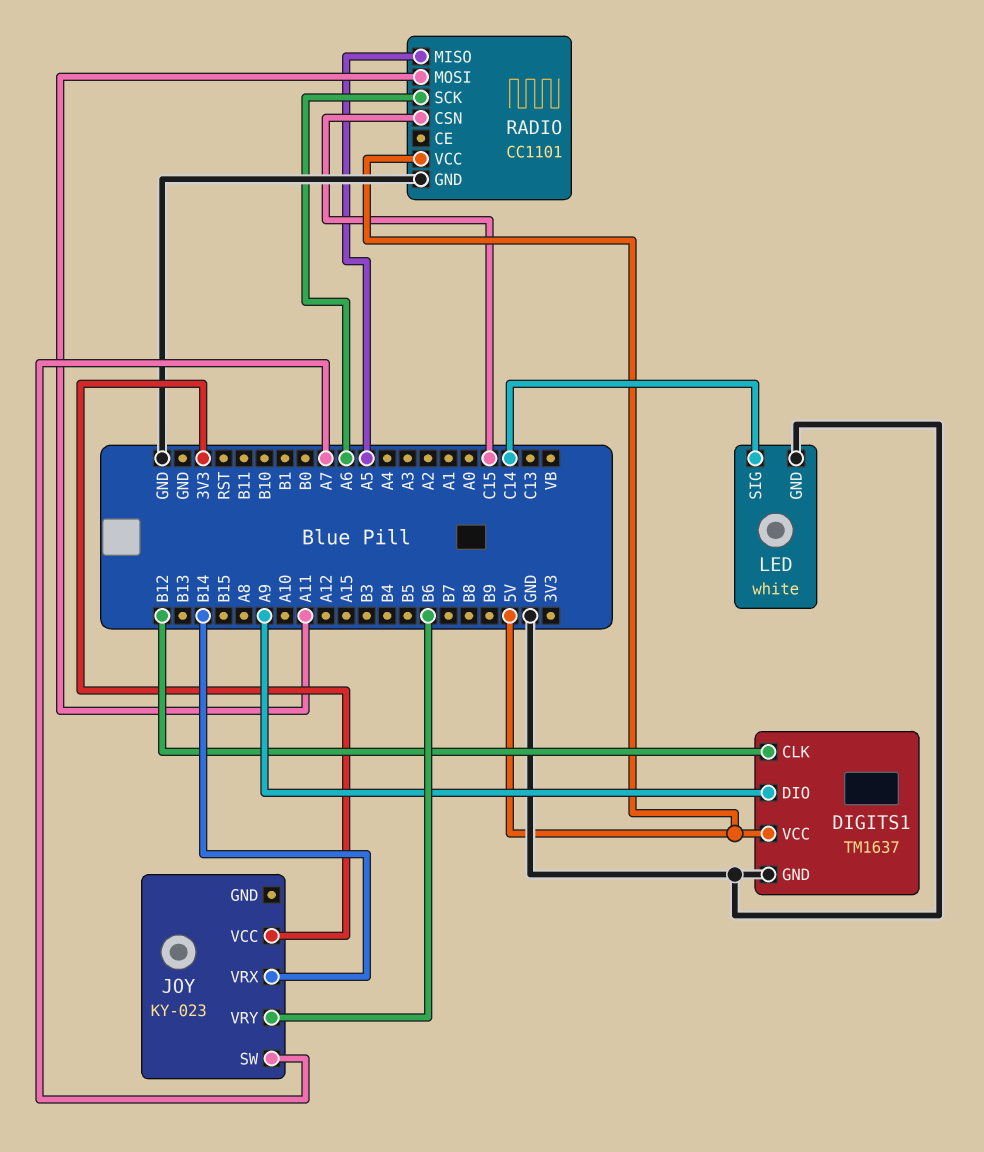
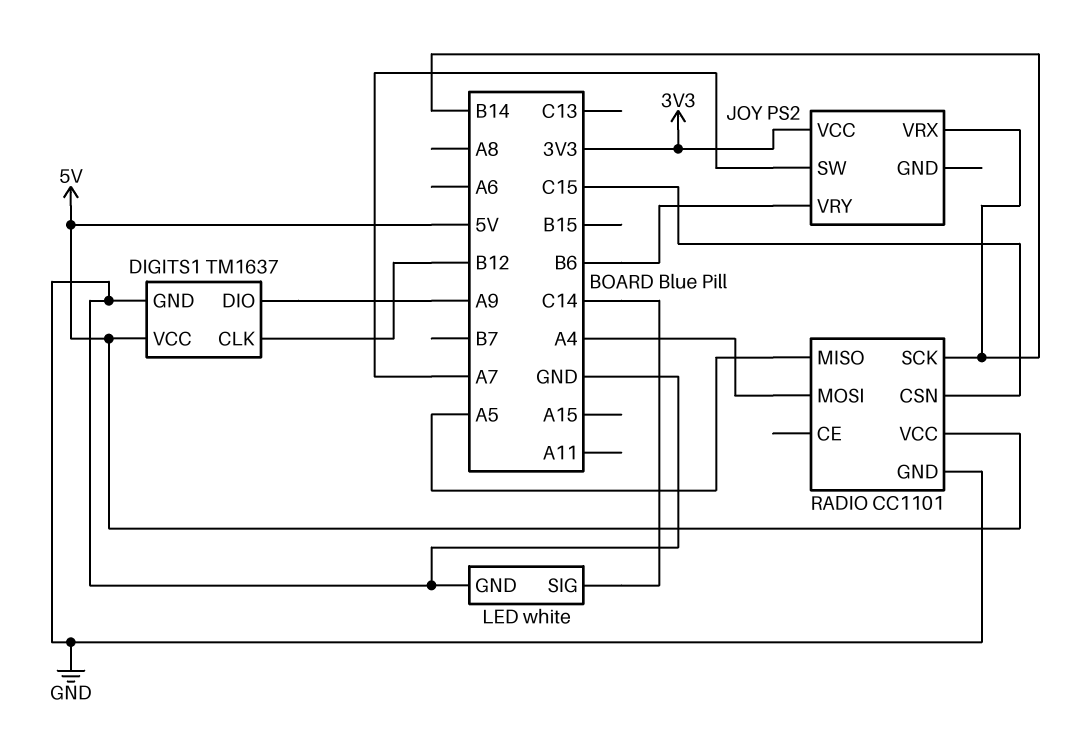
JOY: KY-023 -> PS2
RADIO pin MOSI: A11 -> A4
RADIO pin SCK: A6 -> B14

